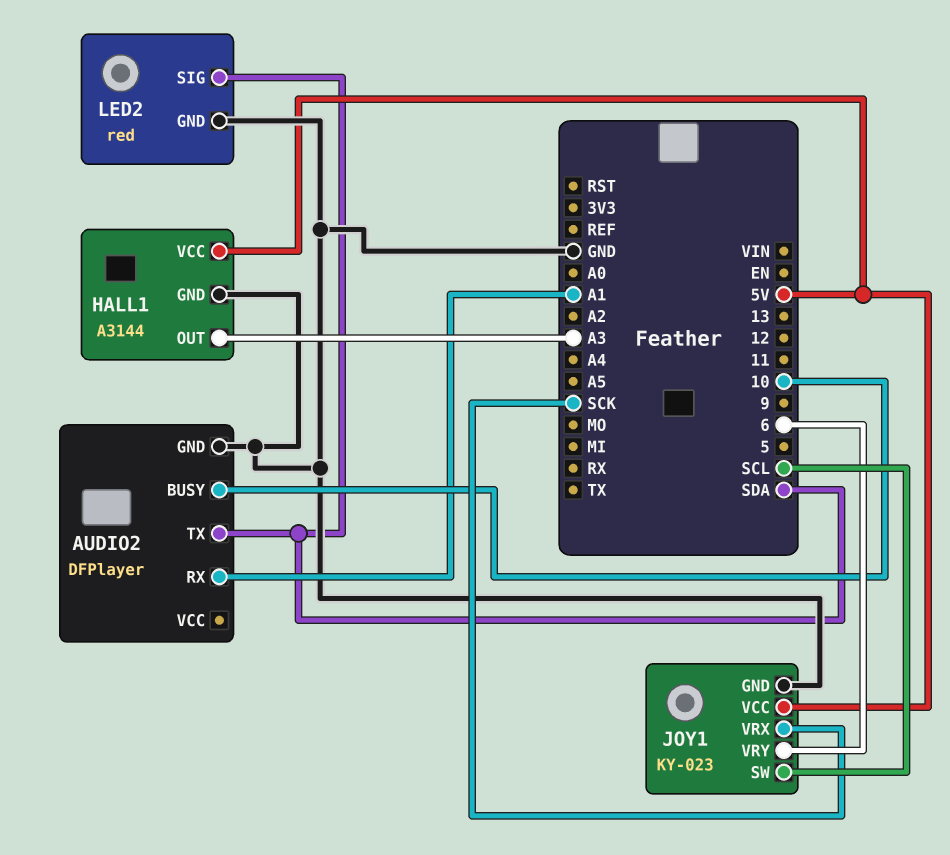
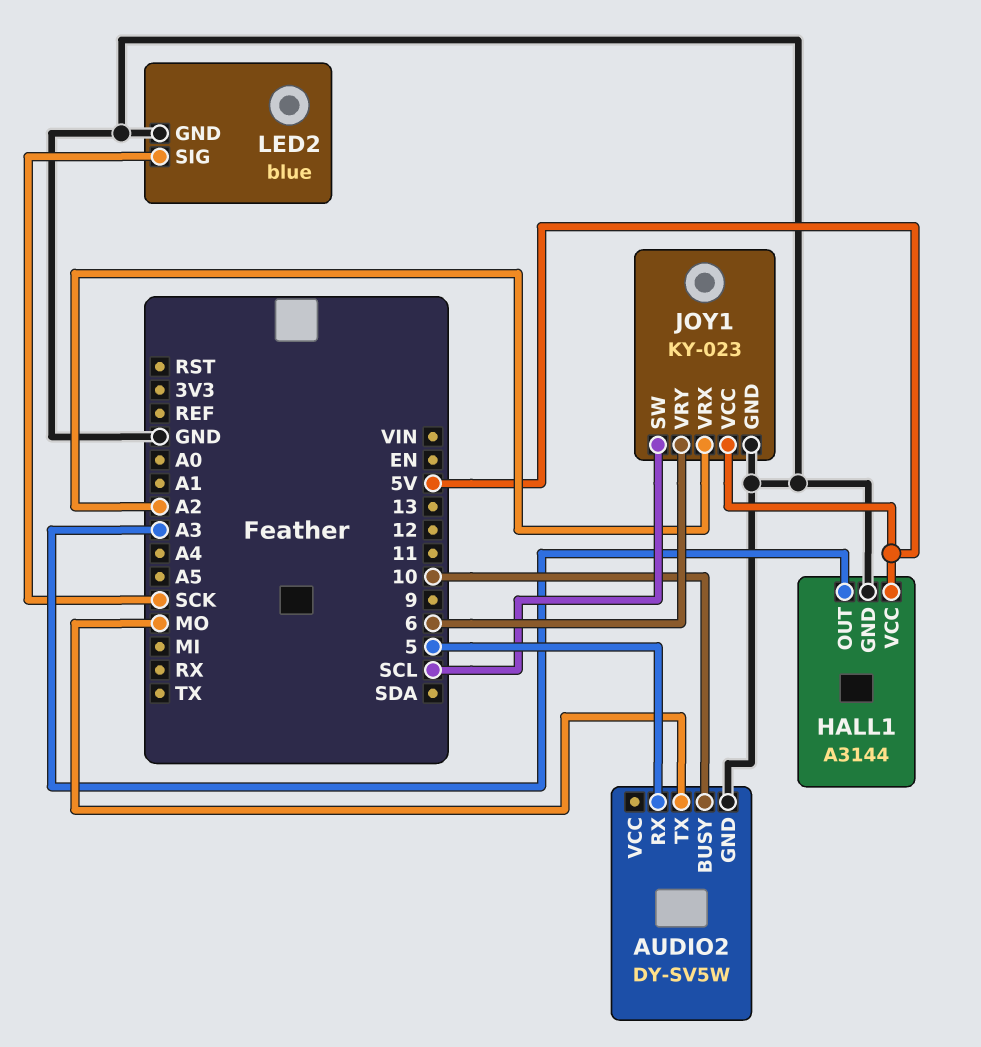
AUDIO2: DFPlayer -> DY-SV5W
AUDIO2 pin RX: A1 -> 5
AUDIO2 pin TX: SDA -> MO
JOY1 pin VRX: SCK -> A2
LED2: red -> blue
LED2 pin SIG: SDA -> SCK

